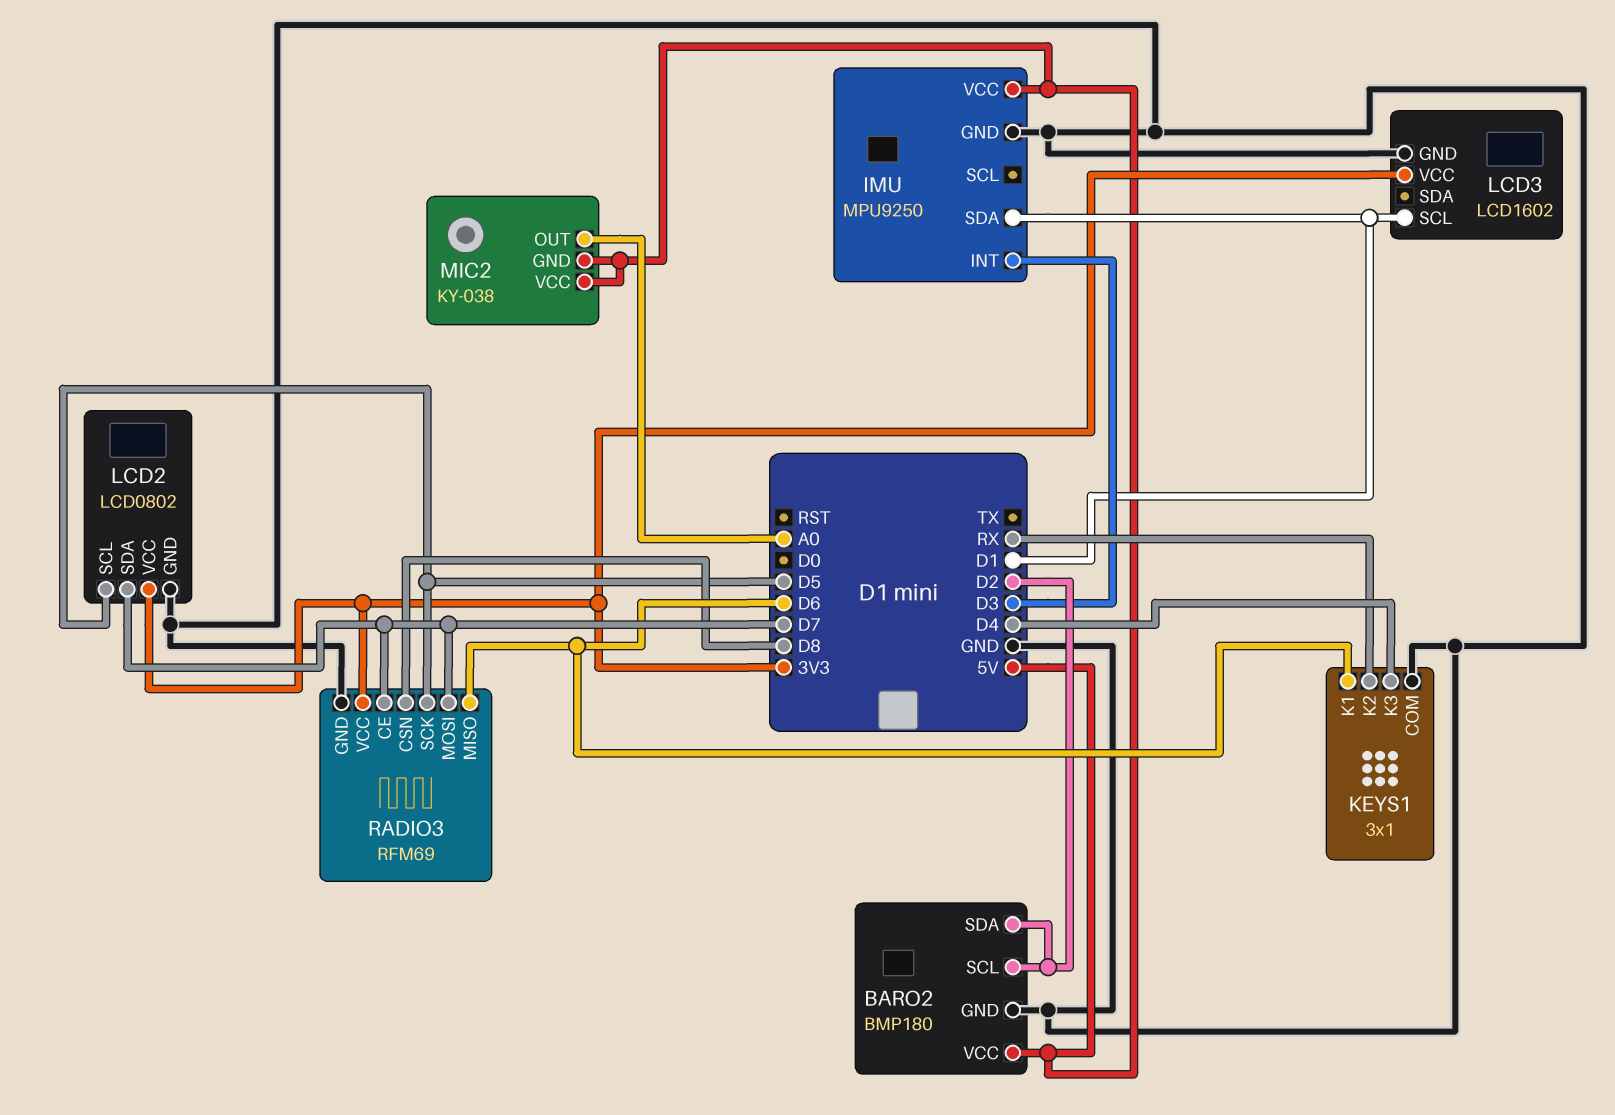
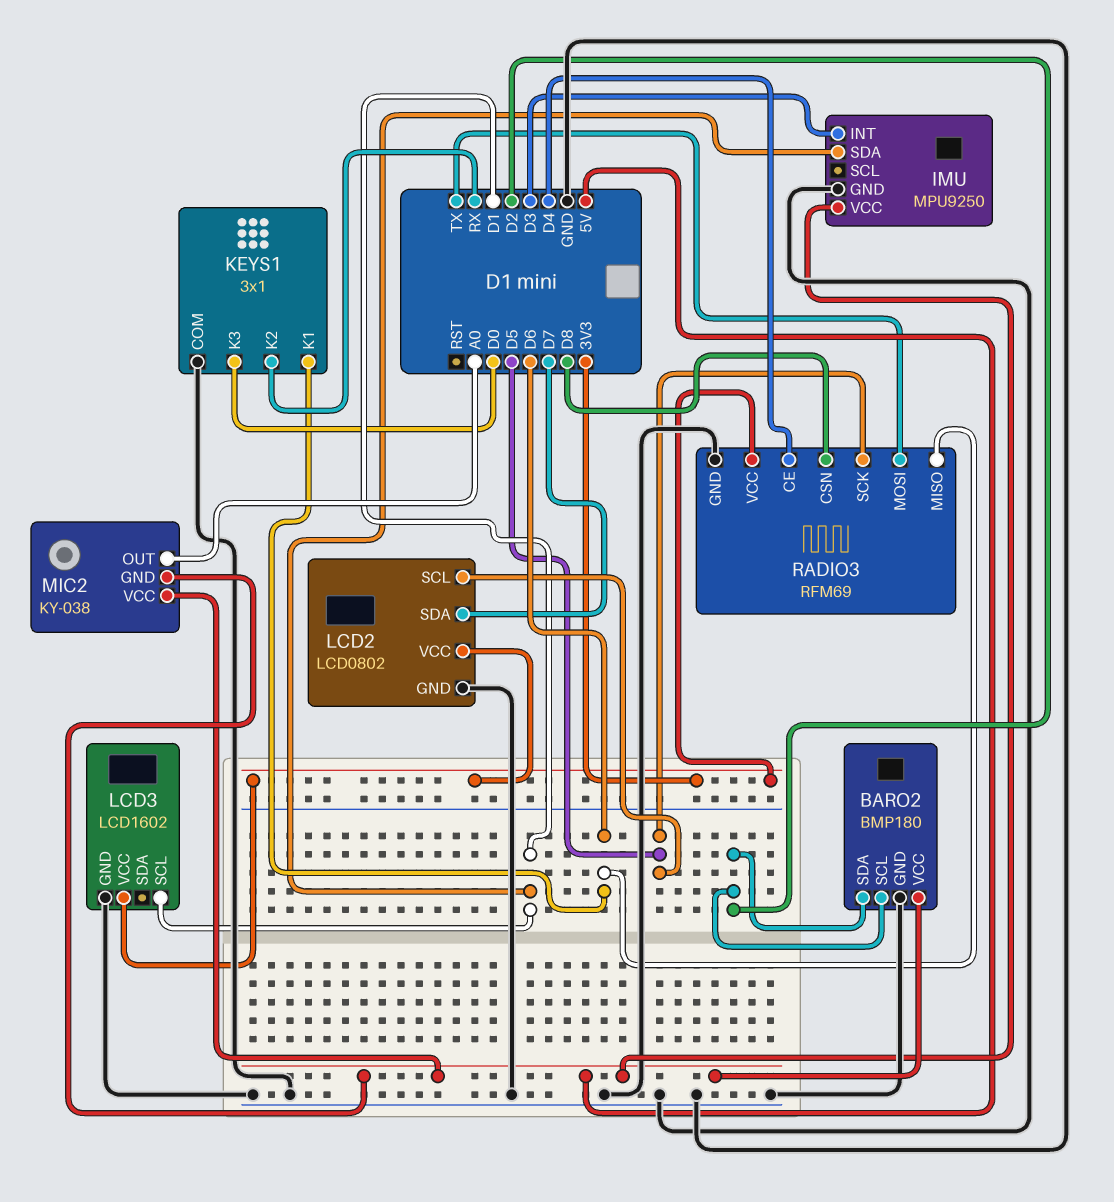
KEYS1 pin K3: D4 -> D0
RADIO3 pin CE: D7 -> D4
RADIO3 pin MOSI: D7 -> TX

